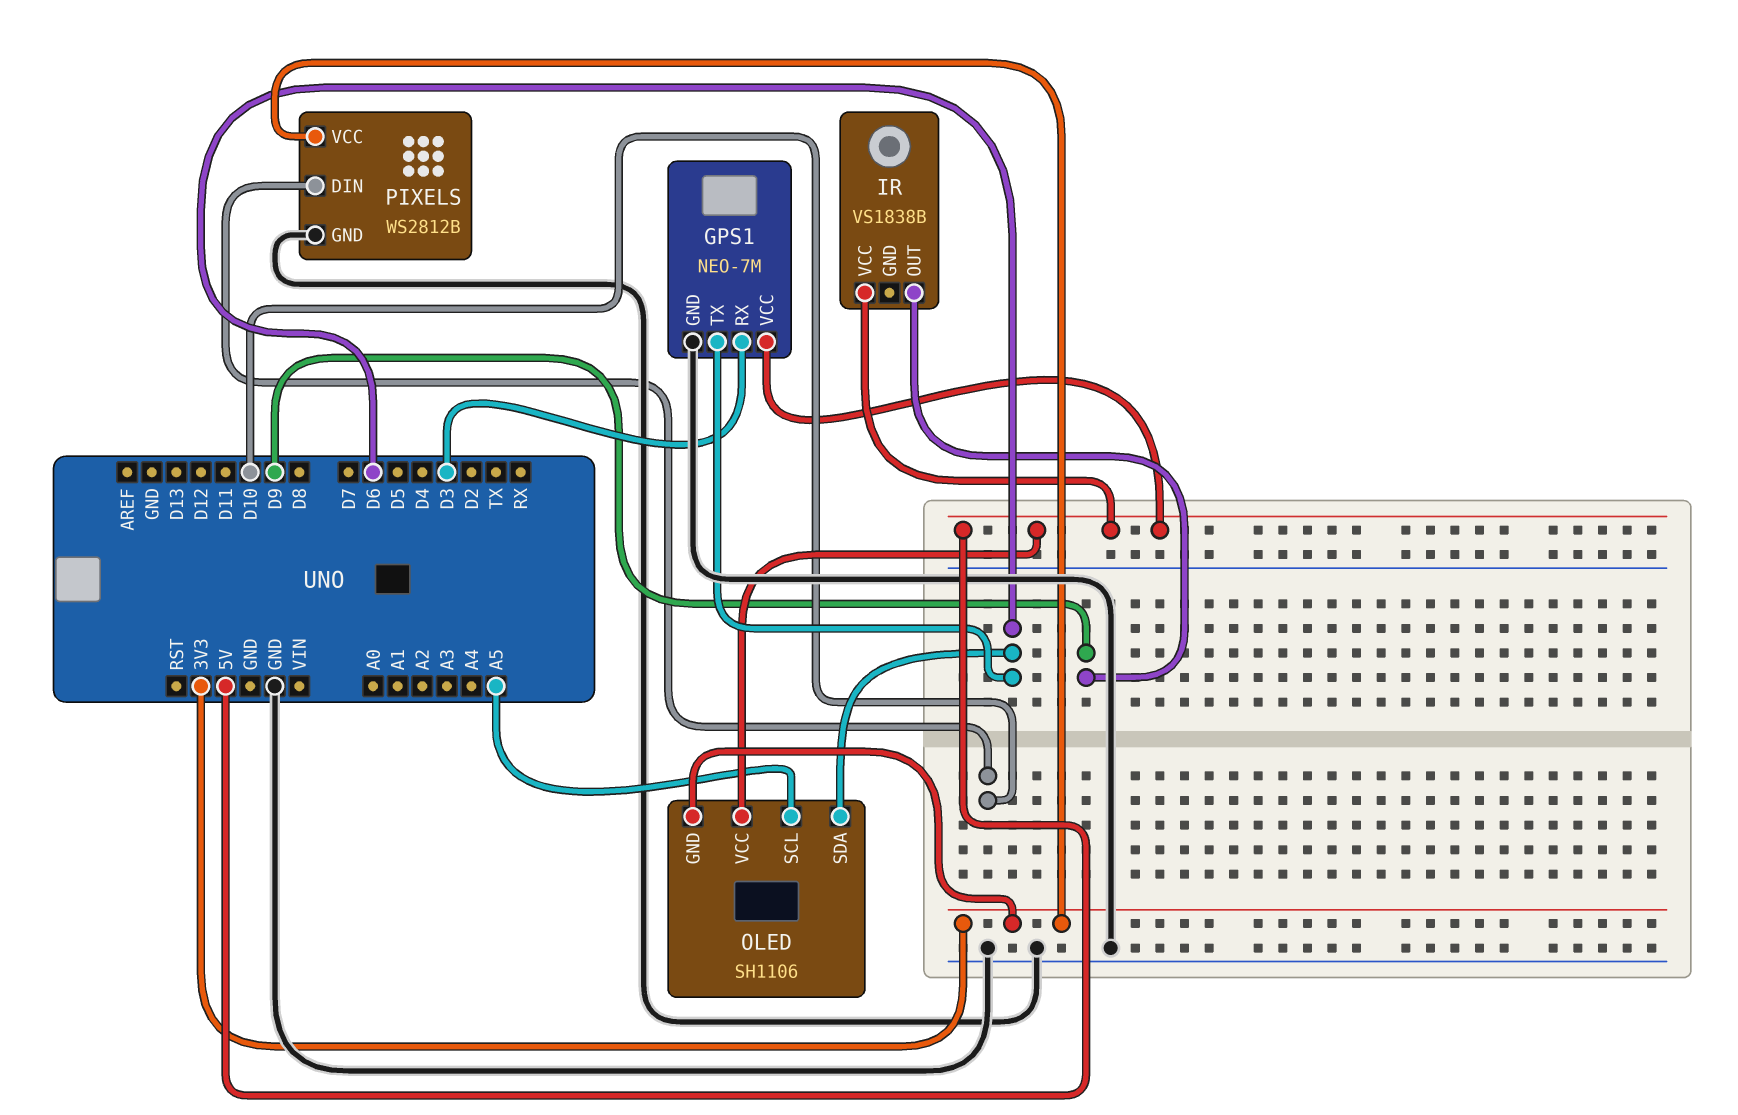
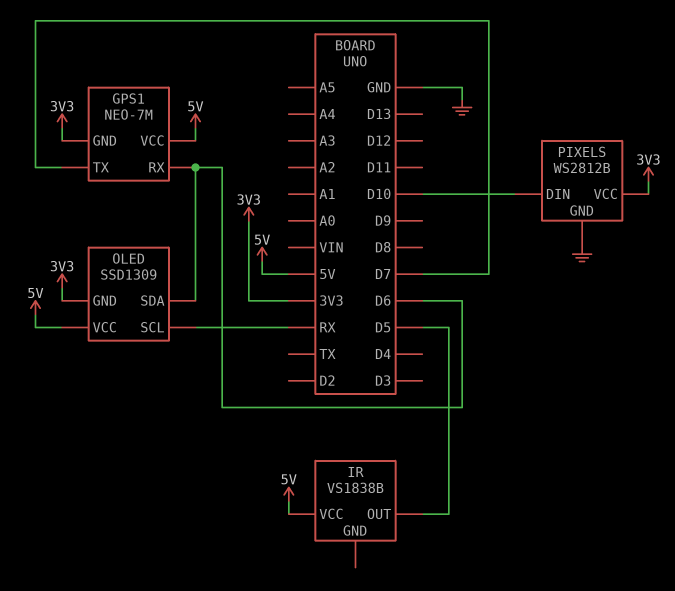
GPS1 pin GND: GND -> 3V3
GPS1 pin RX: D3 -> D6
GPS1 pin TX: D6 -> D7
IR pin OUT: D9 -> D5
OLED: SH1106 -> SSD1309
OLED pin SCL: A5 -> RX

